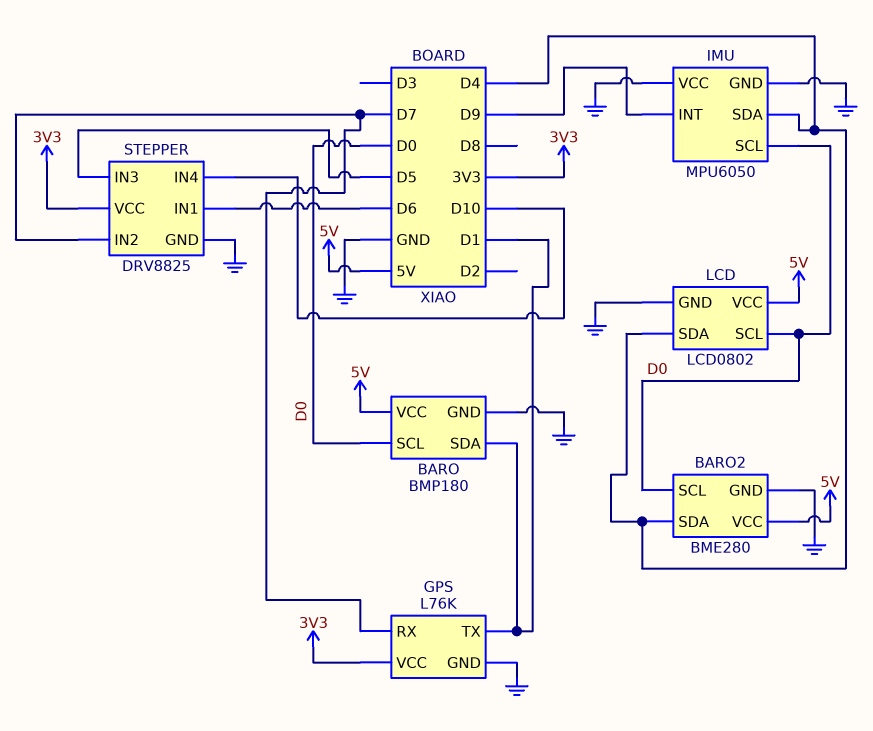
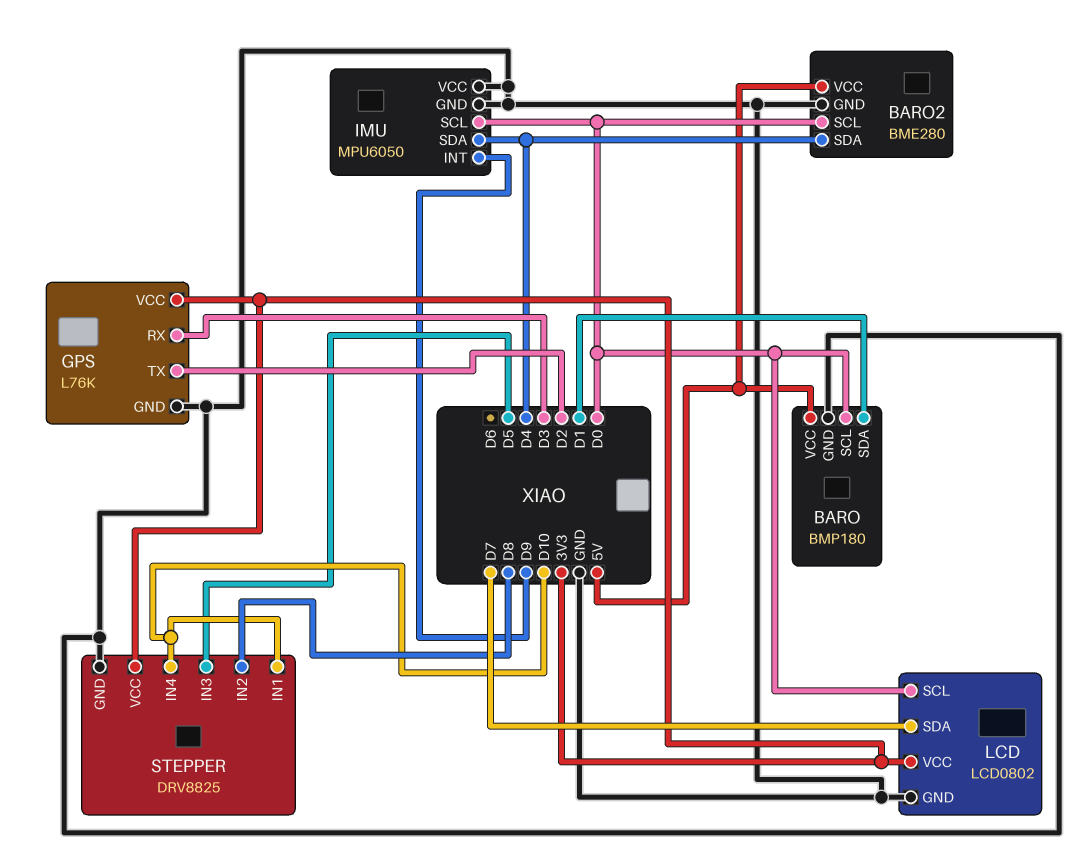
GPS pin RX: D7 -> D3
GPS pin TX: D1 -> D2
LCD pin SDA: D4 -> D7
LCD pin VCC: 5V -> 3V3
STEPPER pin IN1: D6 -> D10
STEPPER pin IN2: D7 -> D8

